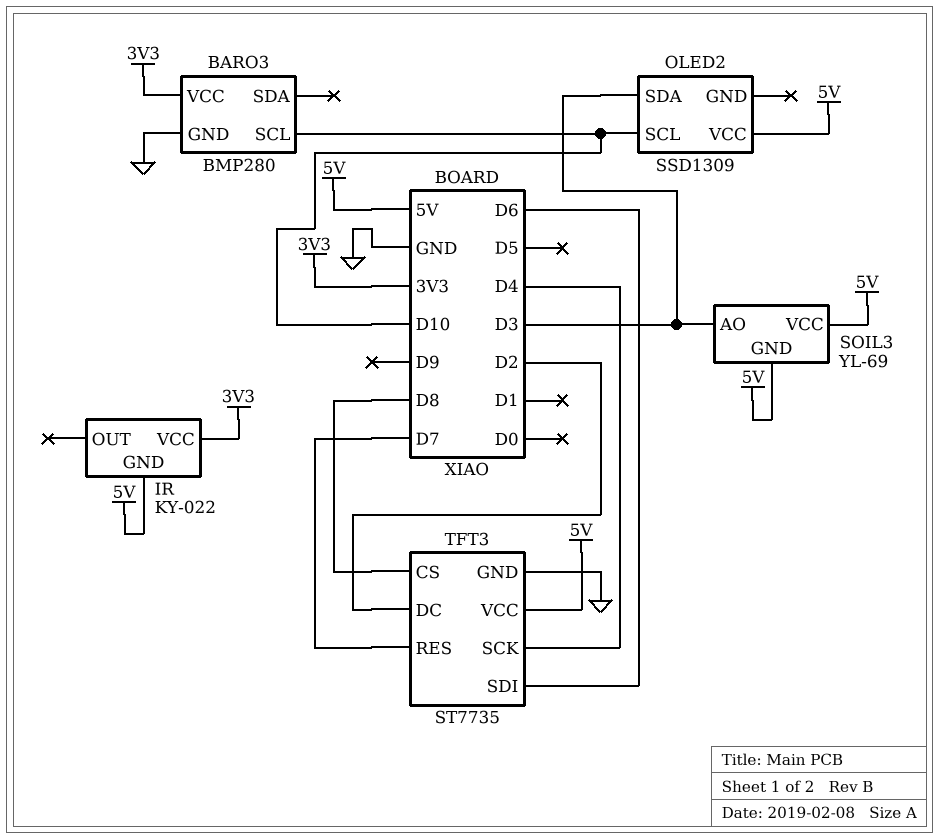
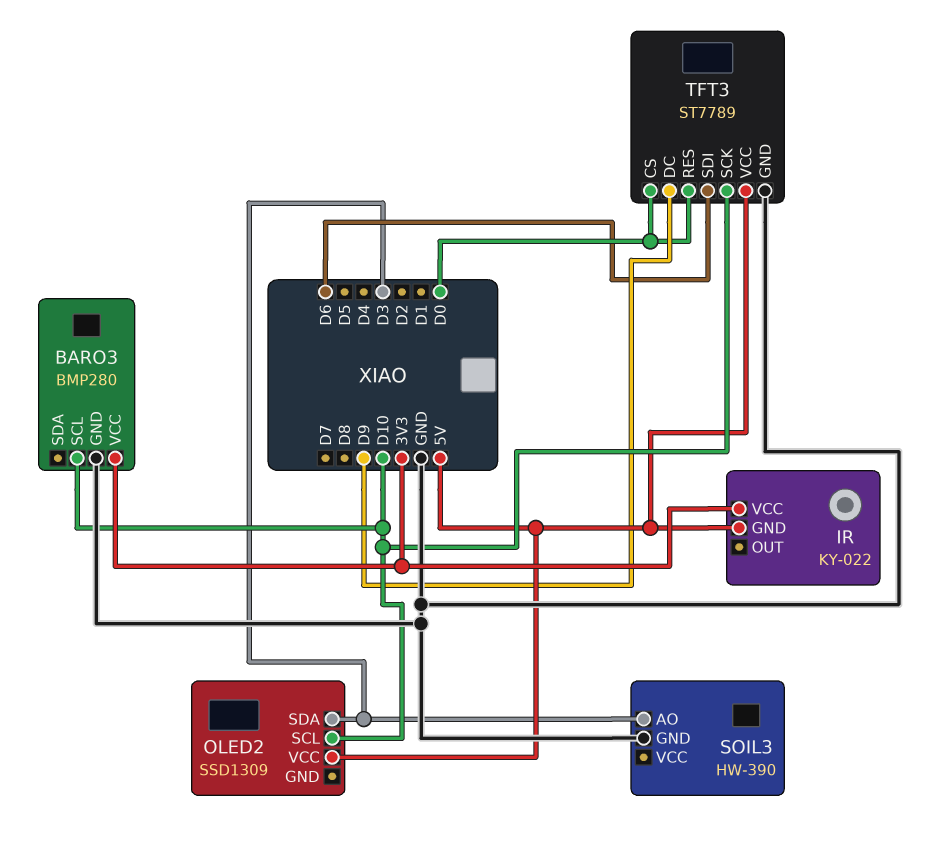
SOIL3: YL-69 -> HW-390
SOIL3 pin GND: 5V -> GND
SOIL3 pin VCC: 5V -> none
TFT3: ST7735 -> ST7789
TFT3 pin CS: D8 -> D0
TFT3 pin DC: D2 -> D9
TFT3 pin RES: D7 -> D0
TFT3 pin SCK: D4 -> D10

